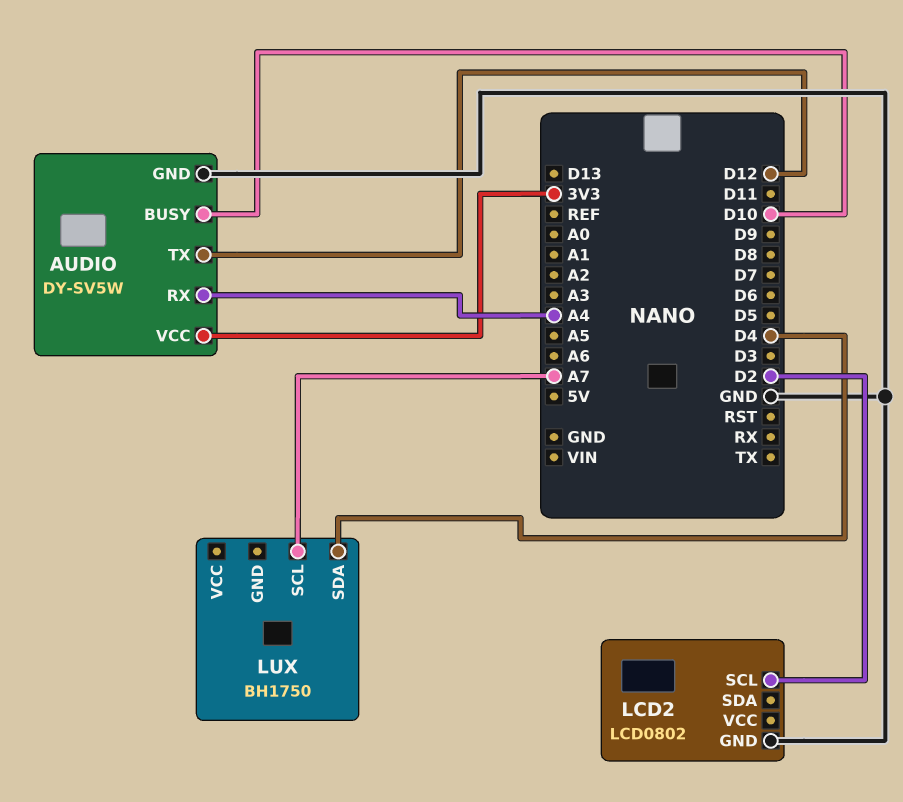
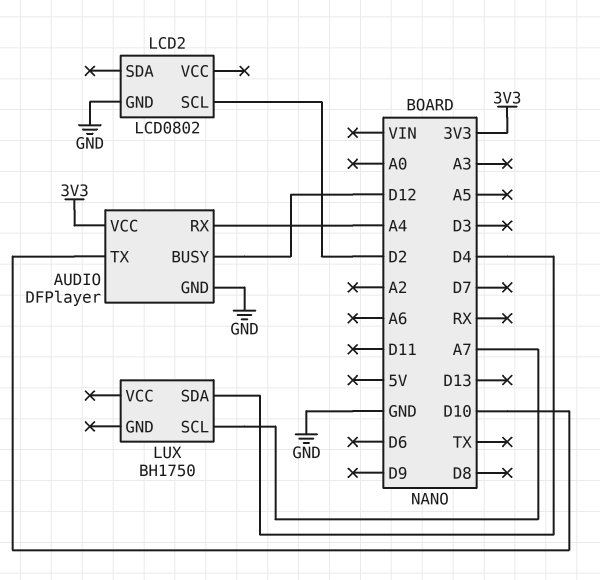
AUDIO: DY-SV5W -> DFPlayer
AUDIO pin BUSY: D10 -> D12
AUDIO pin TX: D12 -> D10

